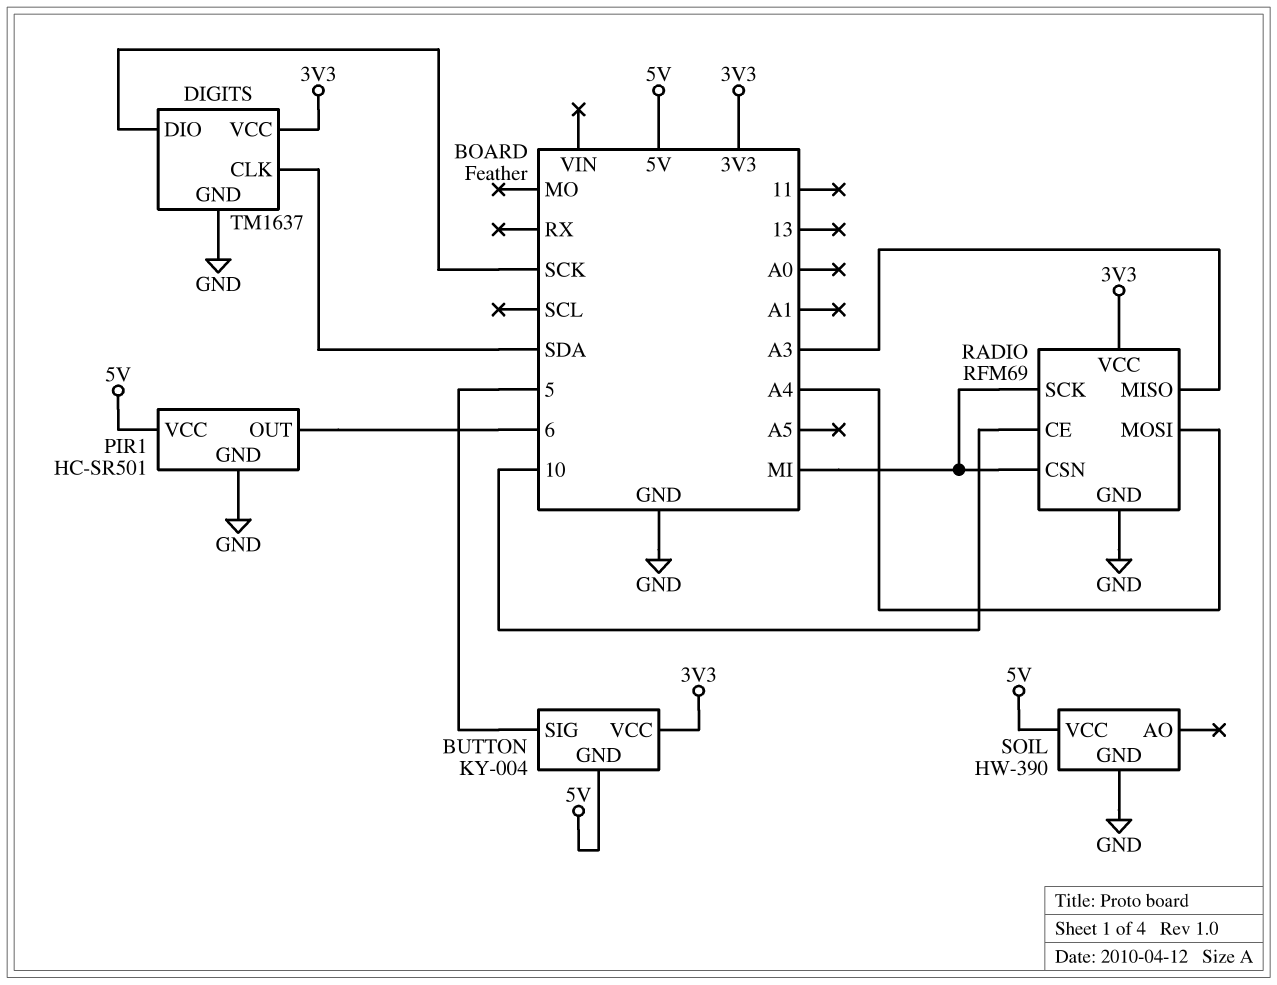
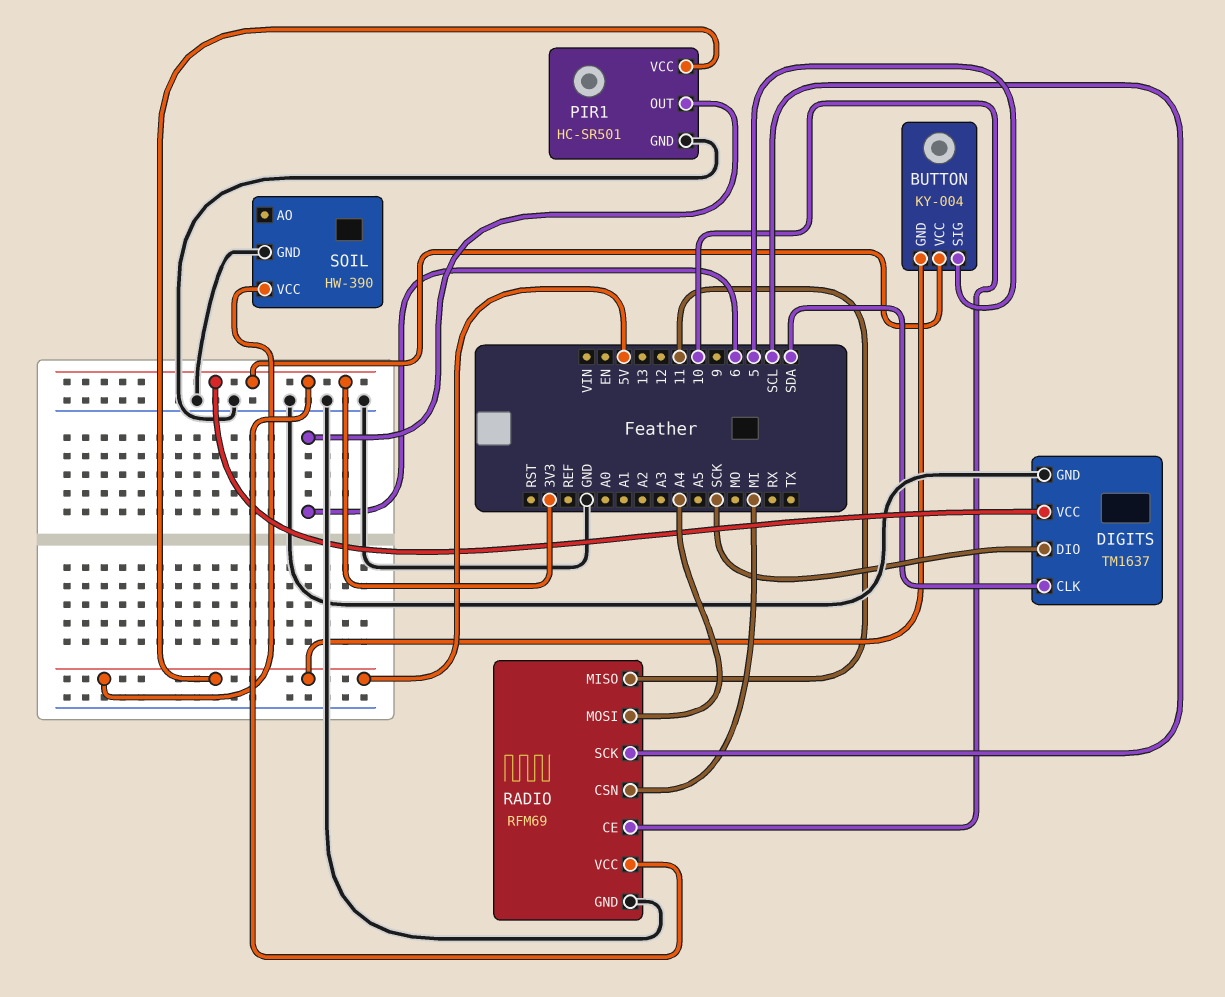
RADIO pin MISO: A3 -> 11
RADIO pin SCK: MI -> SCL

